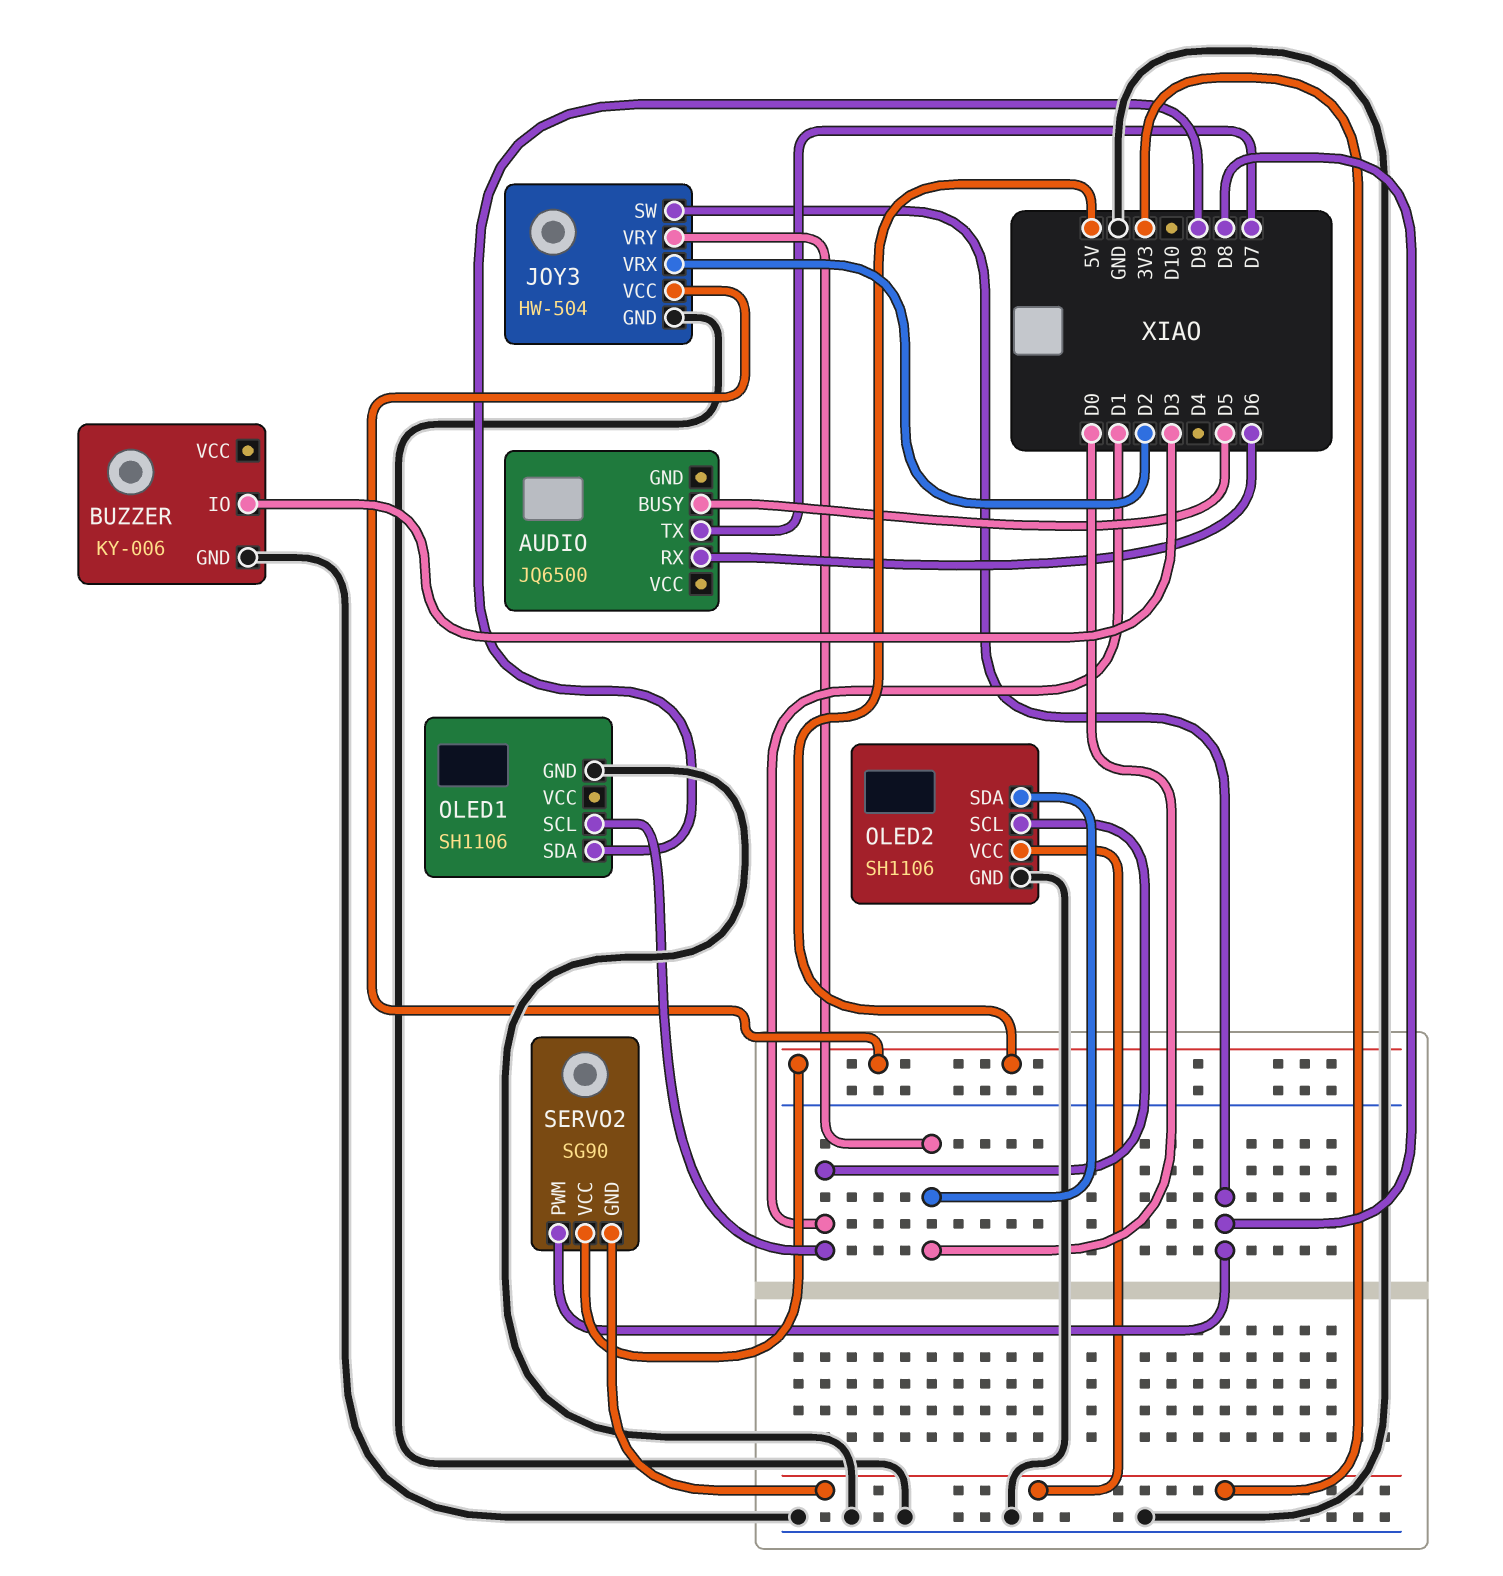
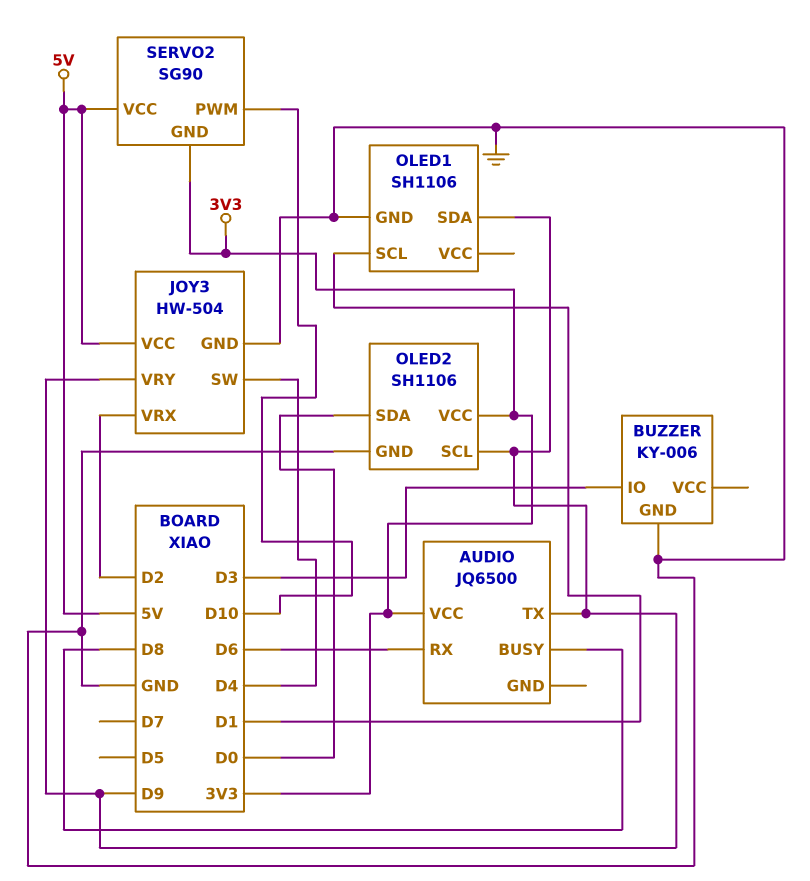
AUDIO pin BUSY: D5 -> D8
AUDIO pin TX: D7 -> D9
AUDIO pin VCC: none -> 3V3
JOY3 pin SW: D8 -> D4
JOY3 pin VRY: D0 -> D9
OLED2 pin SCL: D1 -> D9
SERVO2 pin PWM: D8 -> D10

